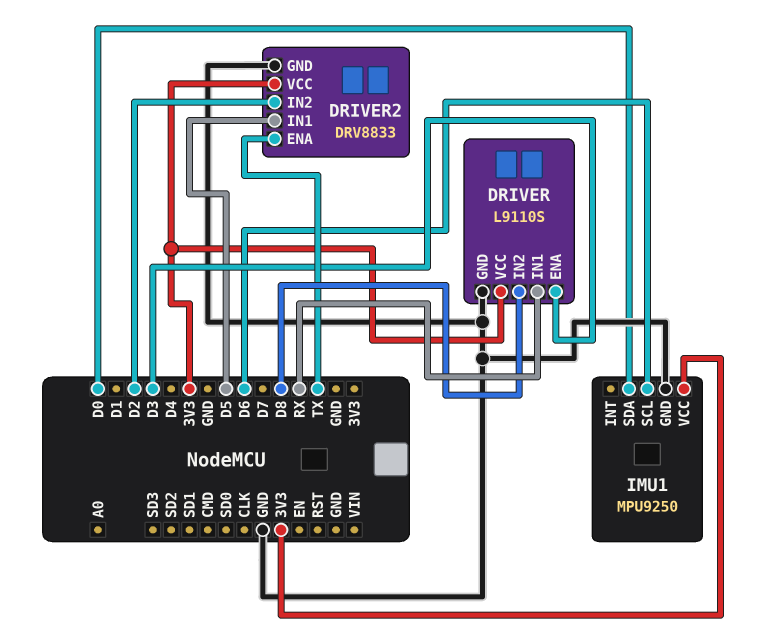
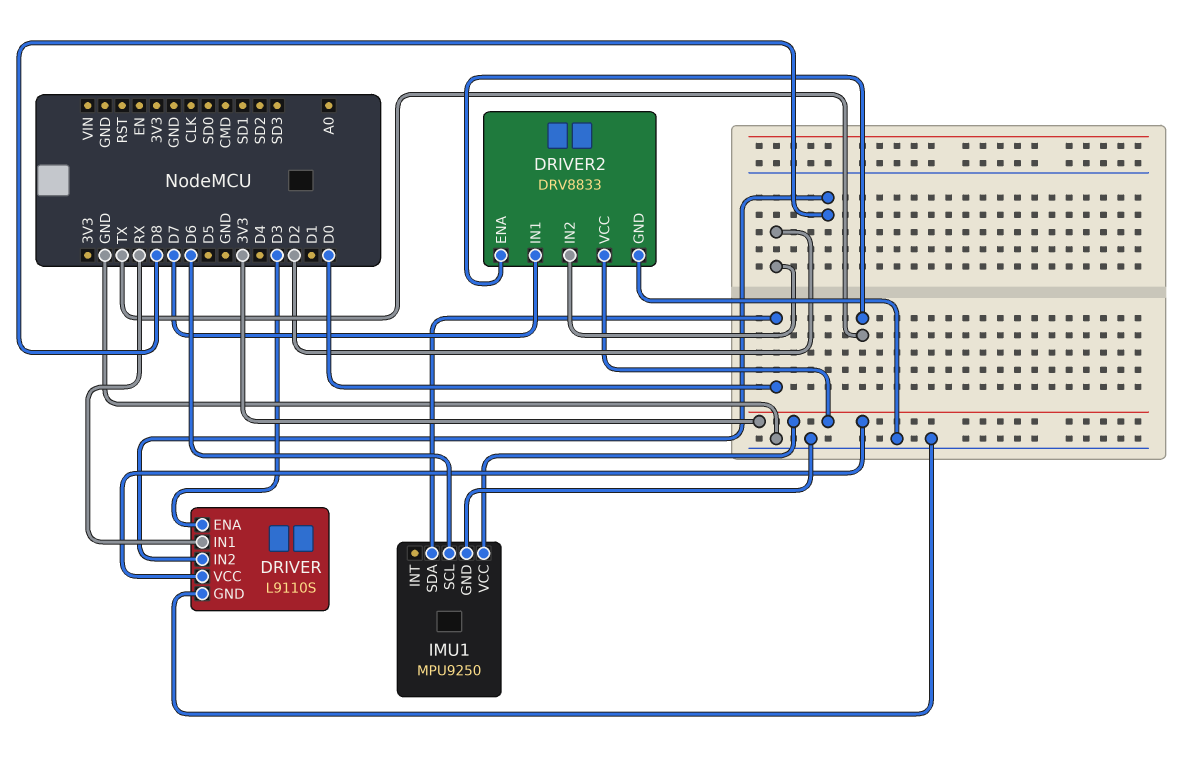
DRIVER2 pin IN1: D5 -> D7

